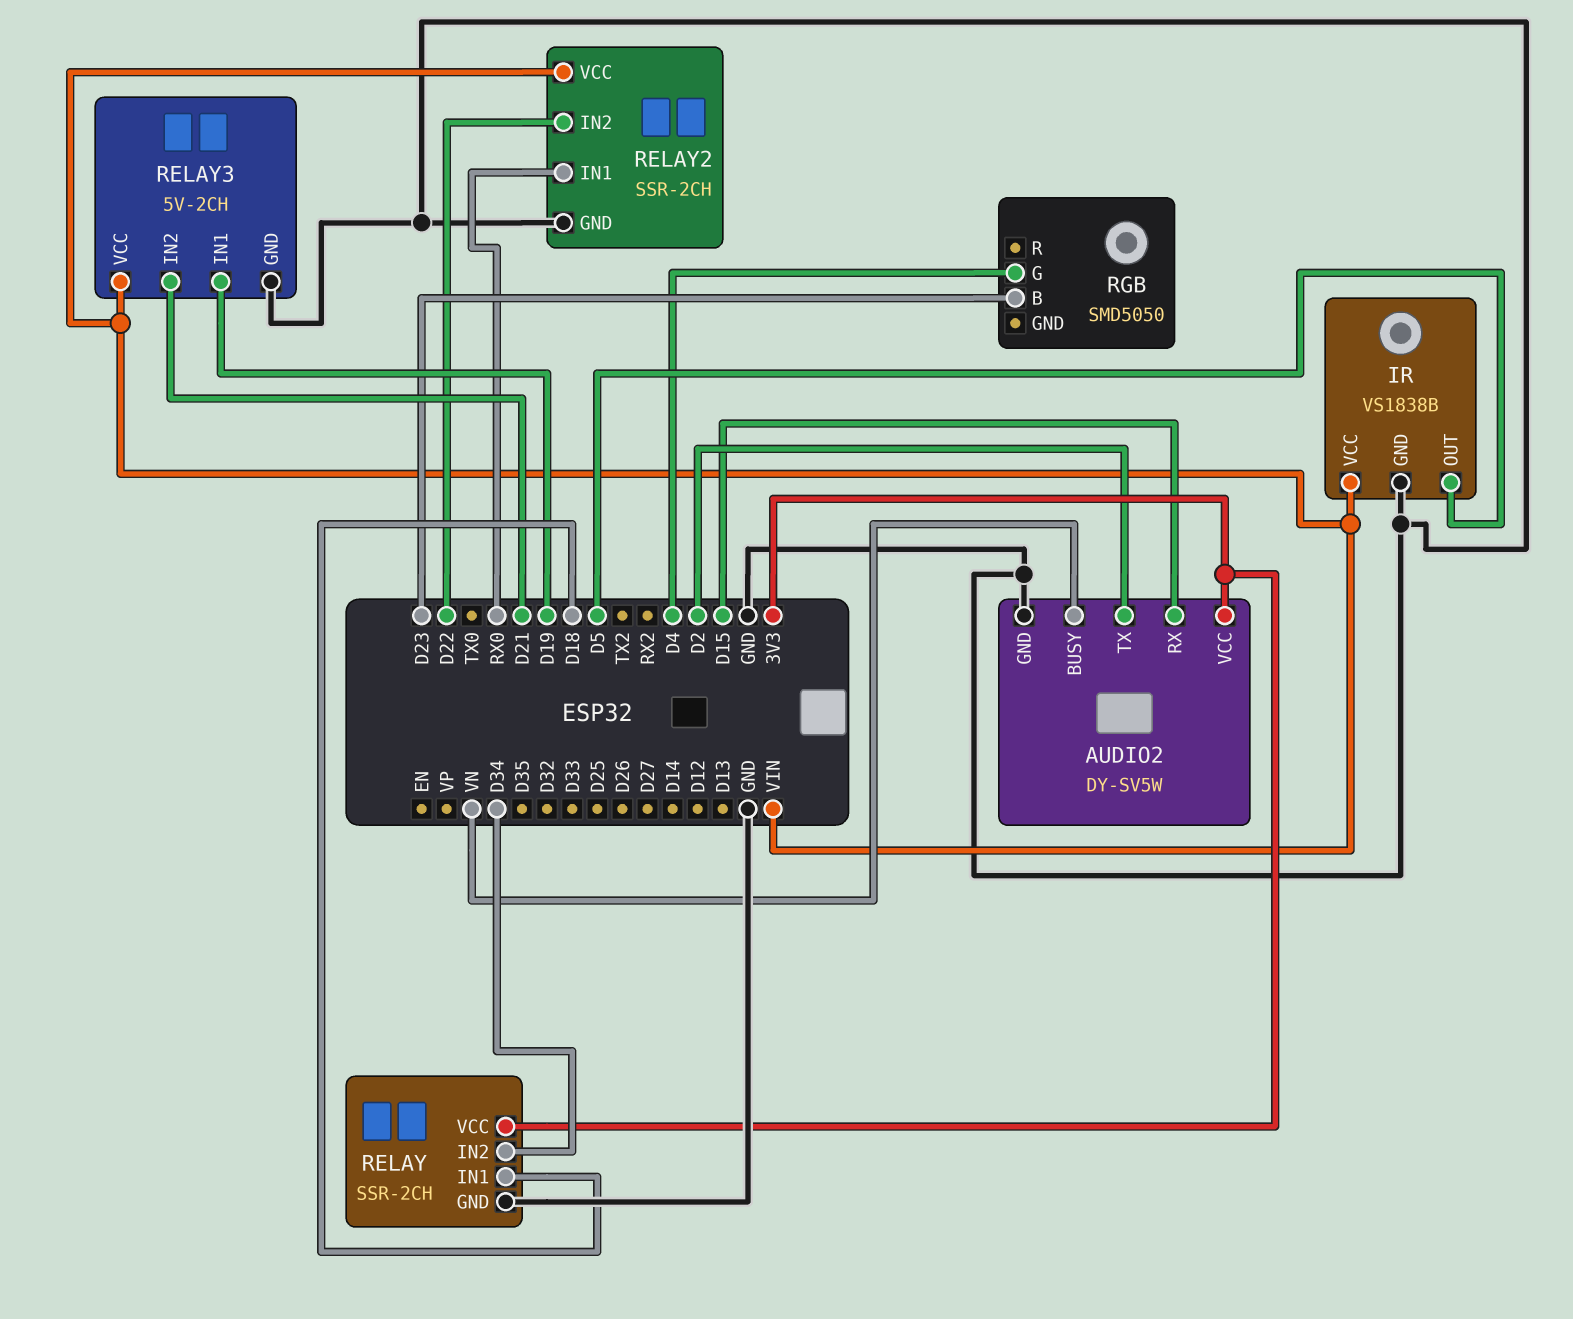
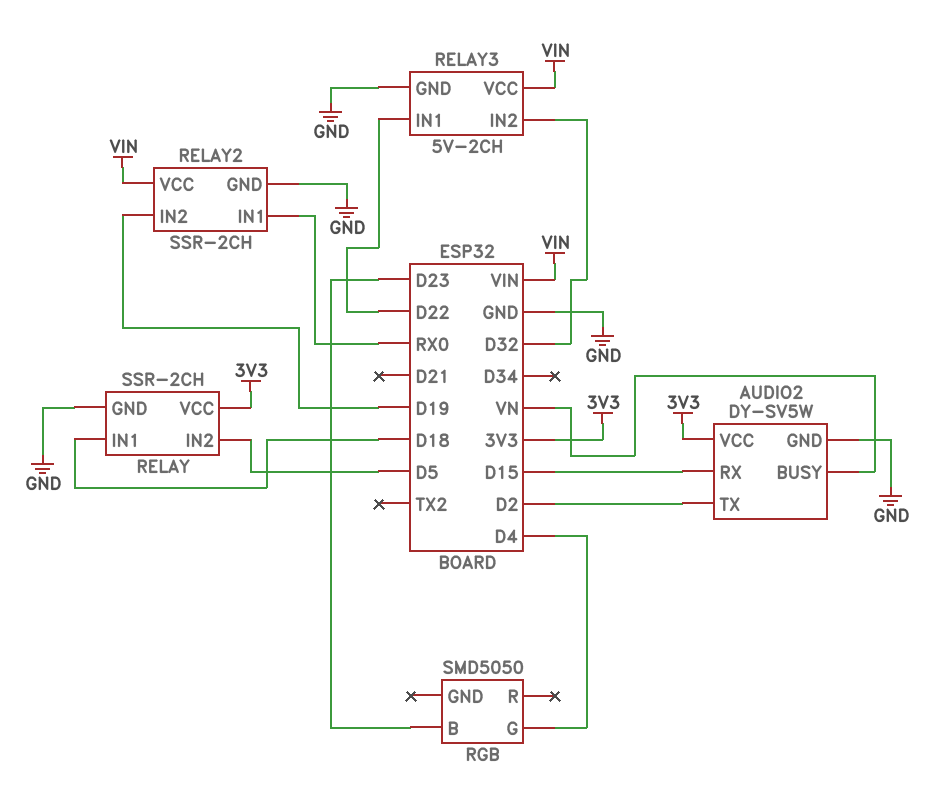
IR: VS1838B -> none
IR pin GND: GND -> none
IR pin OUT: D5 -> none
IR pin VCC: VIN -> none
RELAY pin IN2: D34 -> D5
RELAY2 pin IN2: D22 -> D19
RELAY3 pin IN1: D19 -> D22
RELAY3 pin IN2: D21 -> D32

